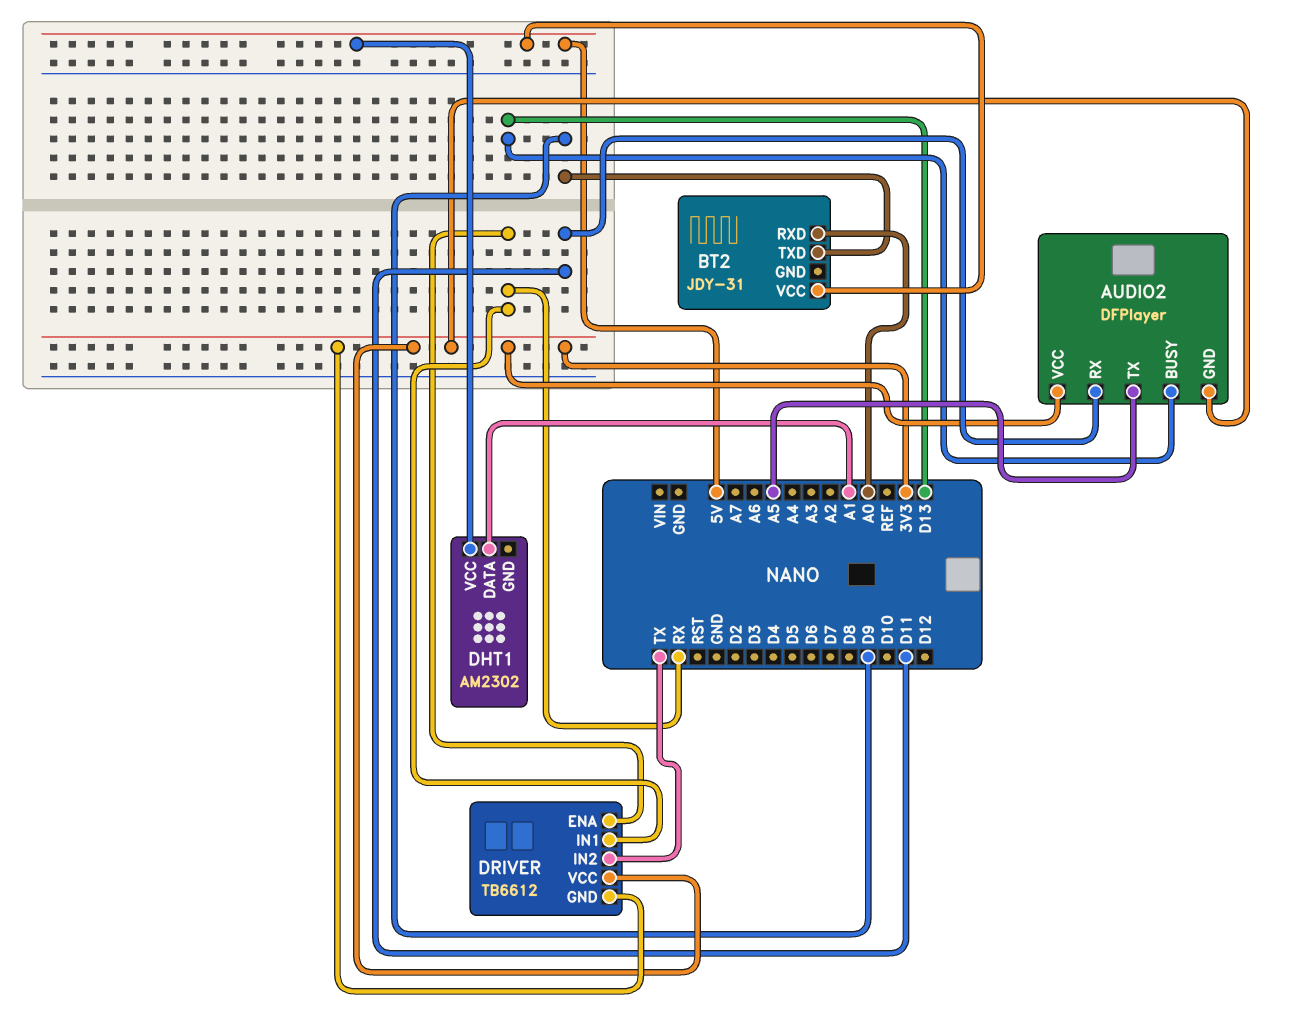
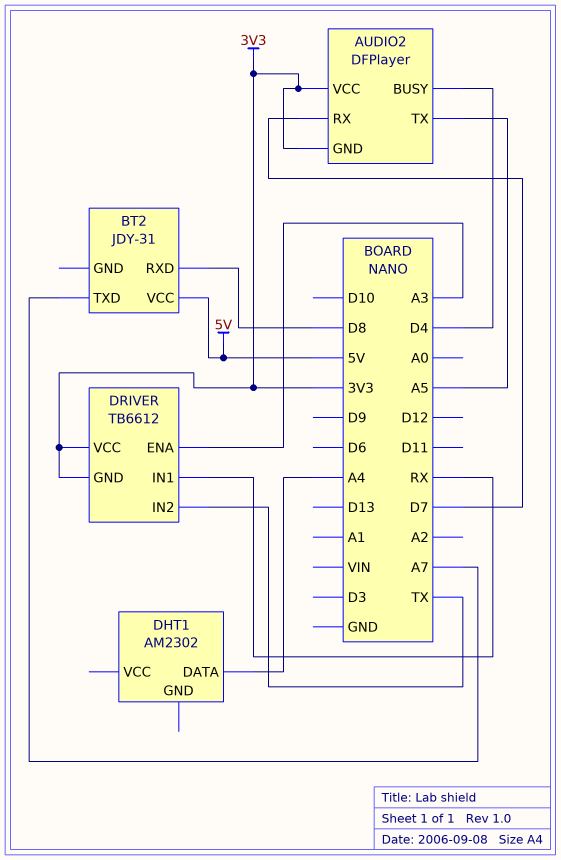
AUDIO2 pin BUSY: D13 -> D4
AUDIO2 pin RX: D11 -> D7
BT2 pin RXD: A0 -> D8
BT2 pin TXD: D9 -> A7
DHT1 pin DATA: A1 -> A4
DHT1 pin VCC: 5V -> none
DRIVER pin ENA: RX -> A3

